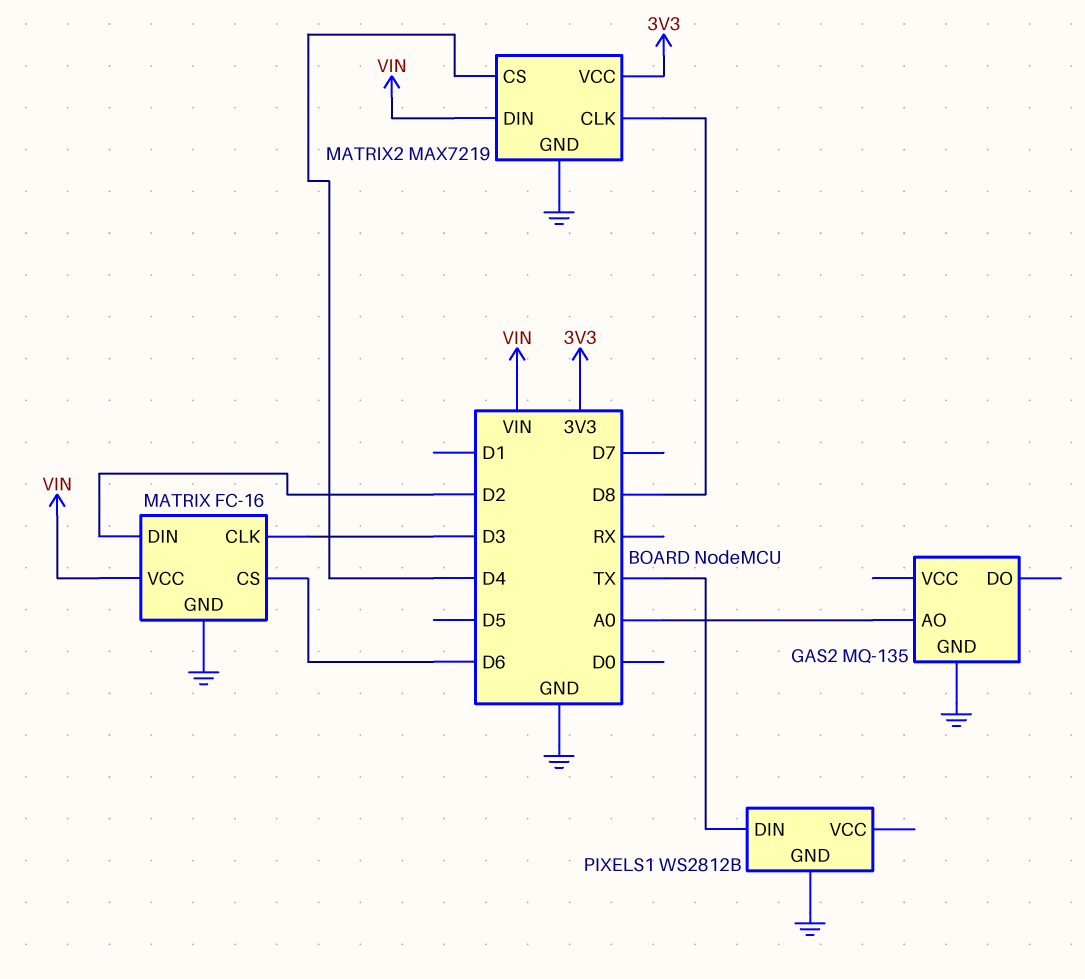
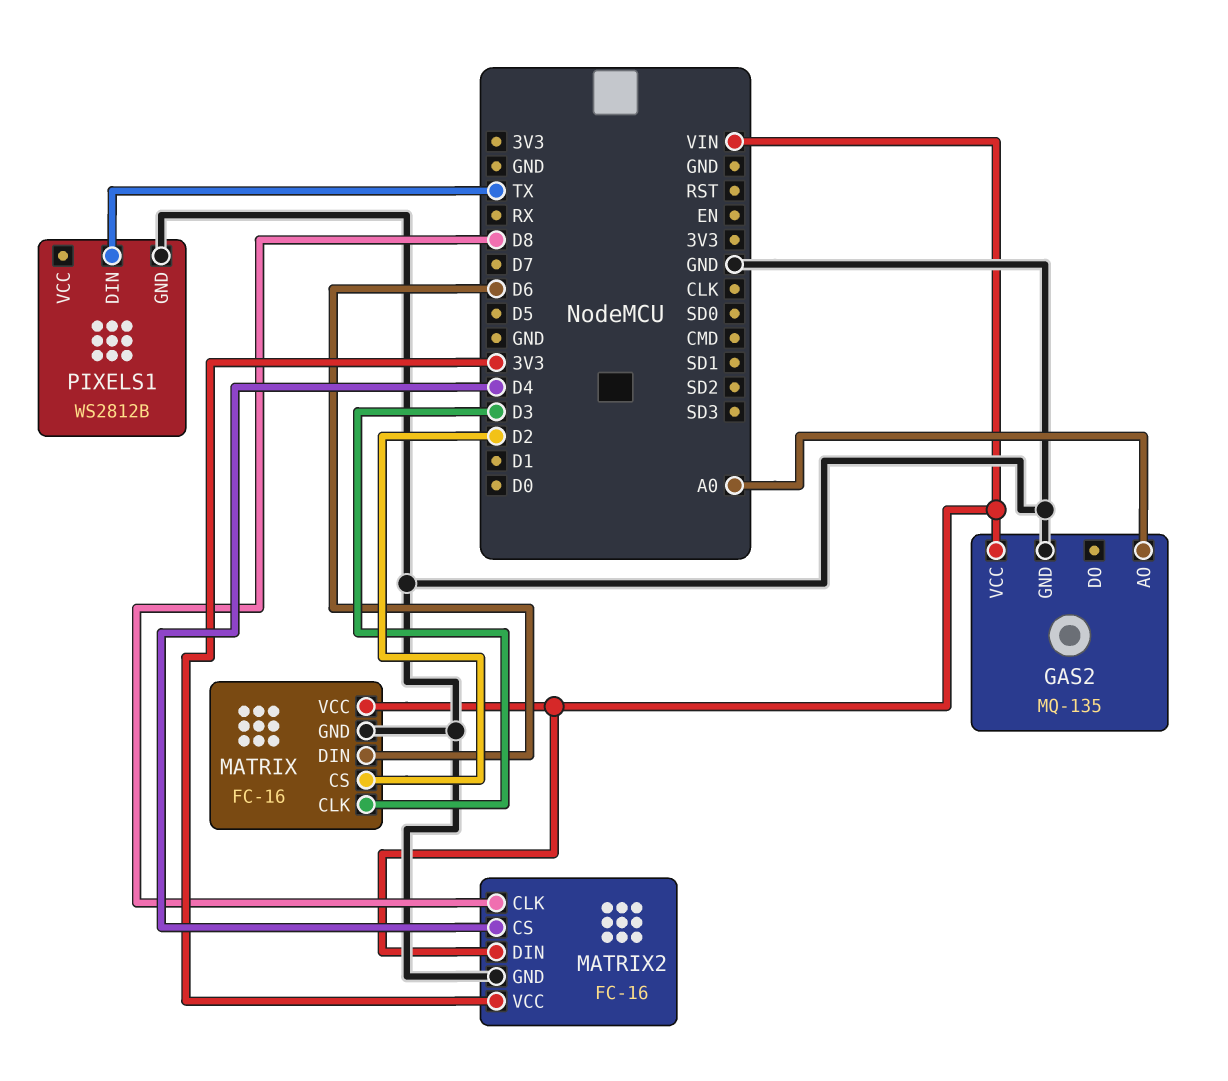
GAS2 pin VCC: none -> VIN
MATRIX pin CS: D6 -> D2
MATRIX pin DIN: D2 -> D6
MATRIX2: MAX7219 -> FC-16

